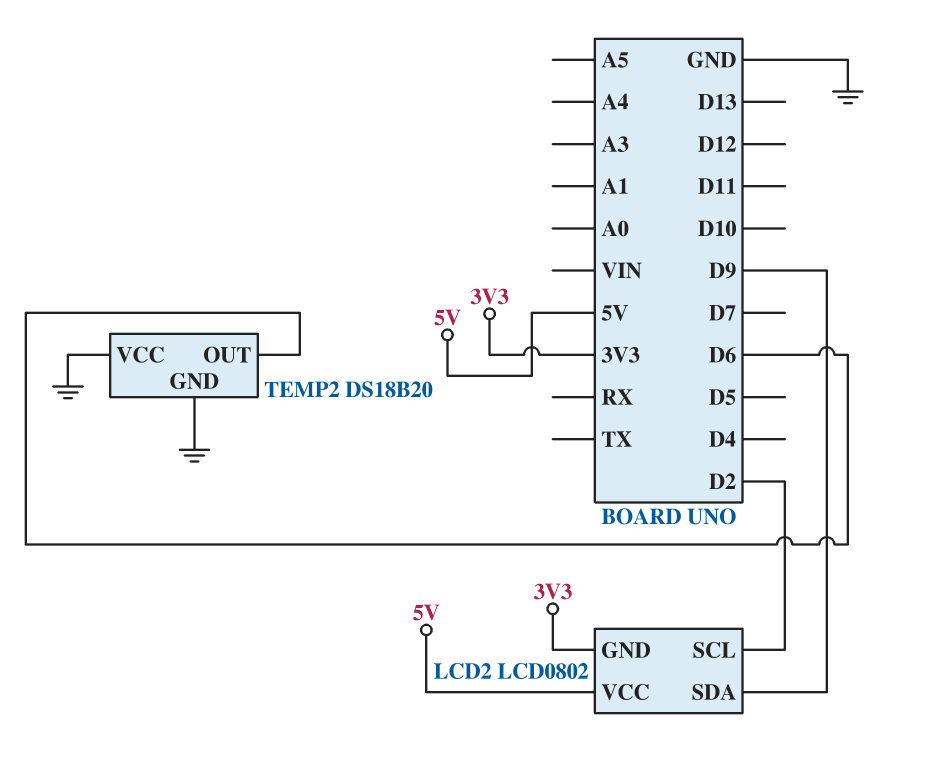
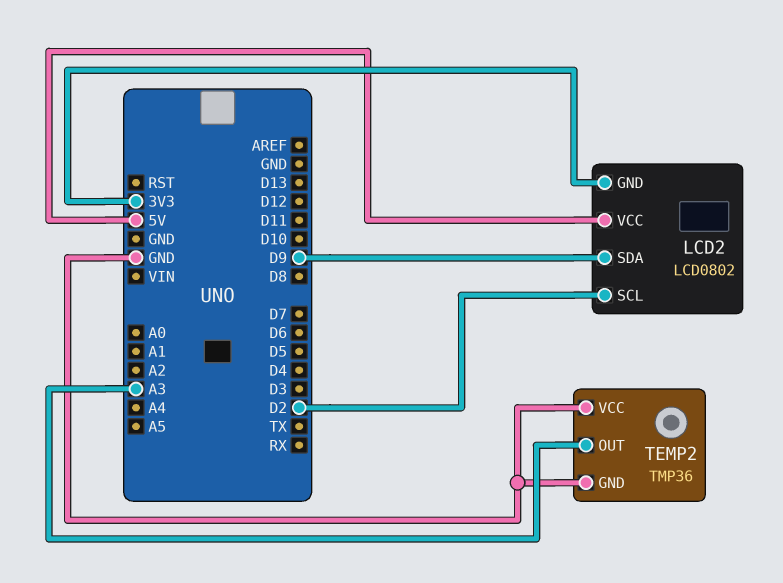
TEMP2: DS18B20 -> TMP36
TEMP2 pin OUT: D6 -> A3

